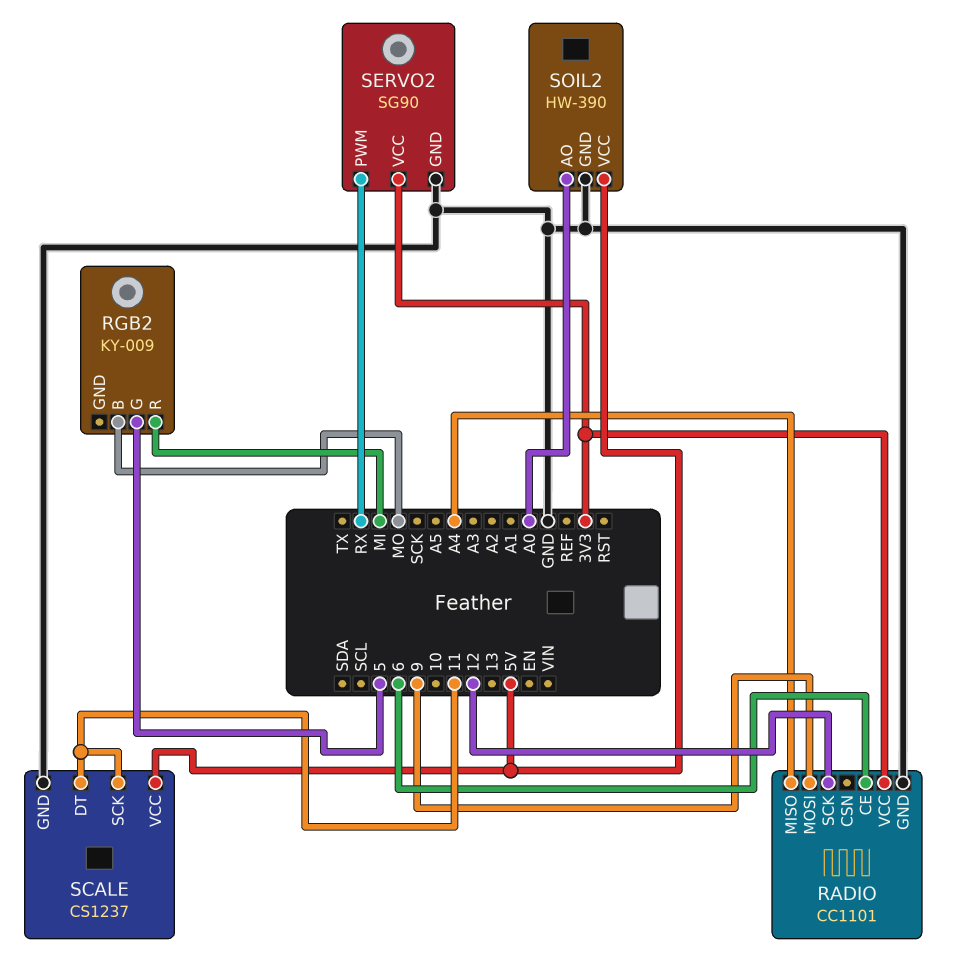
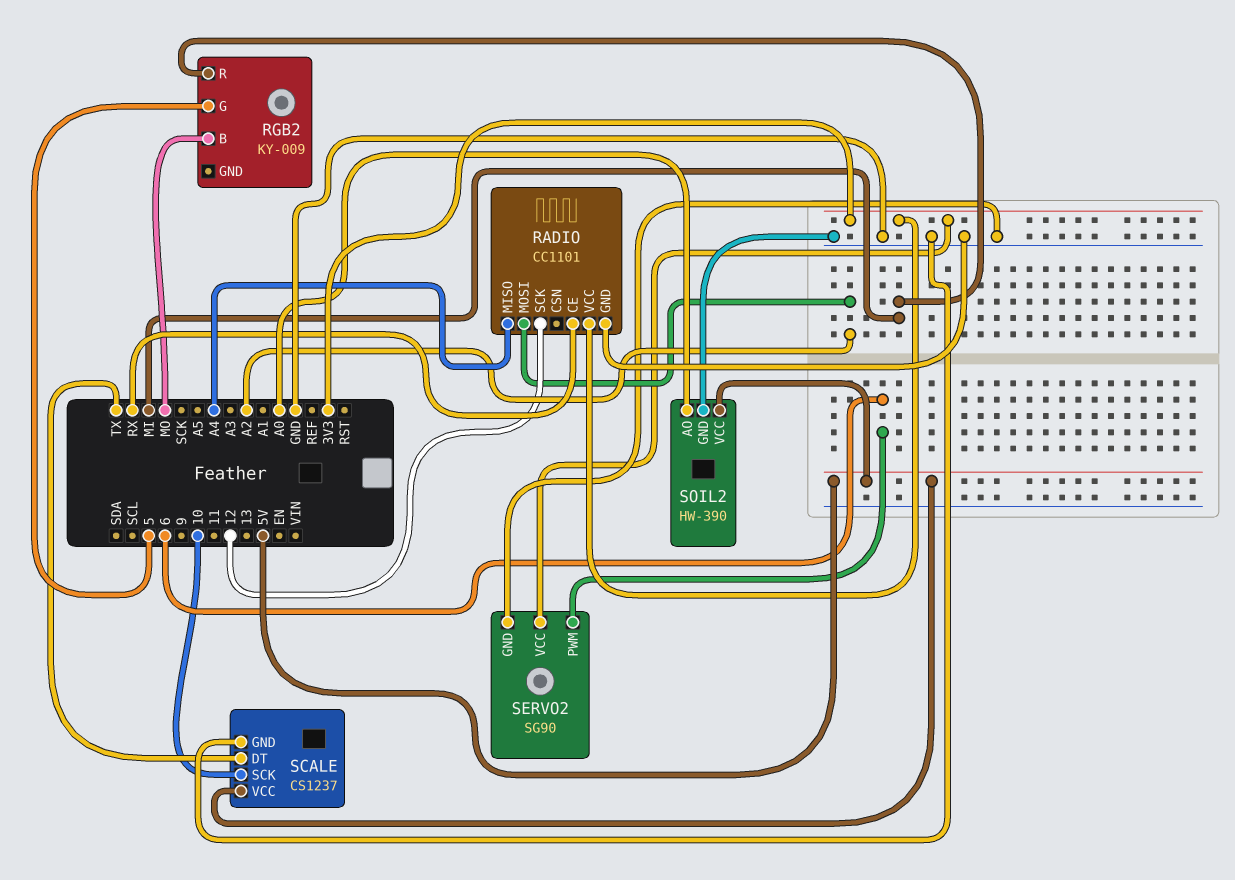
RADIO pin CE: 6 -> RX
RADIO pin MOSI: 9 -> A2
SCALE pin DT: 11 -> TX
SCALE pin SCK: 11 -> 10
SERVO2 pin PWM: RX -> 6

